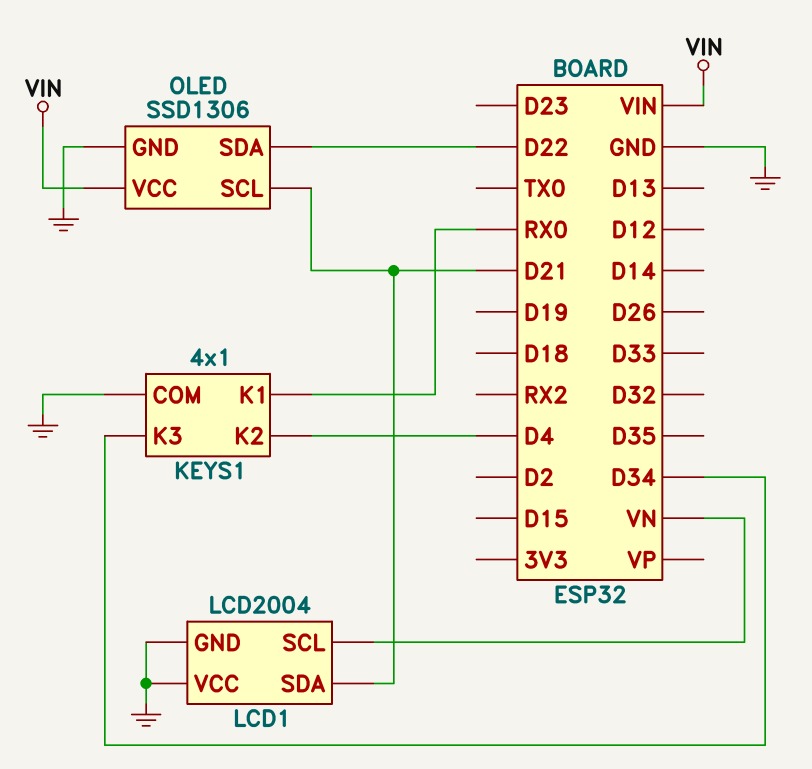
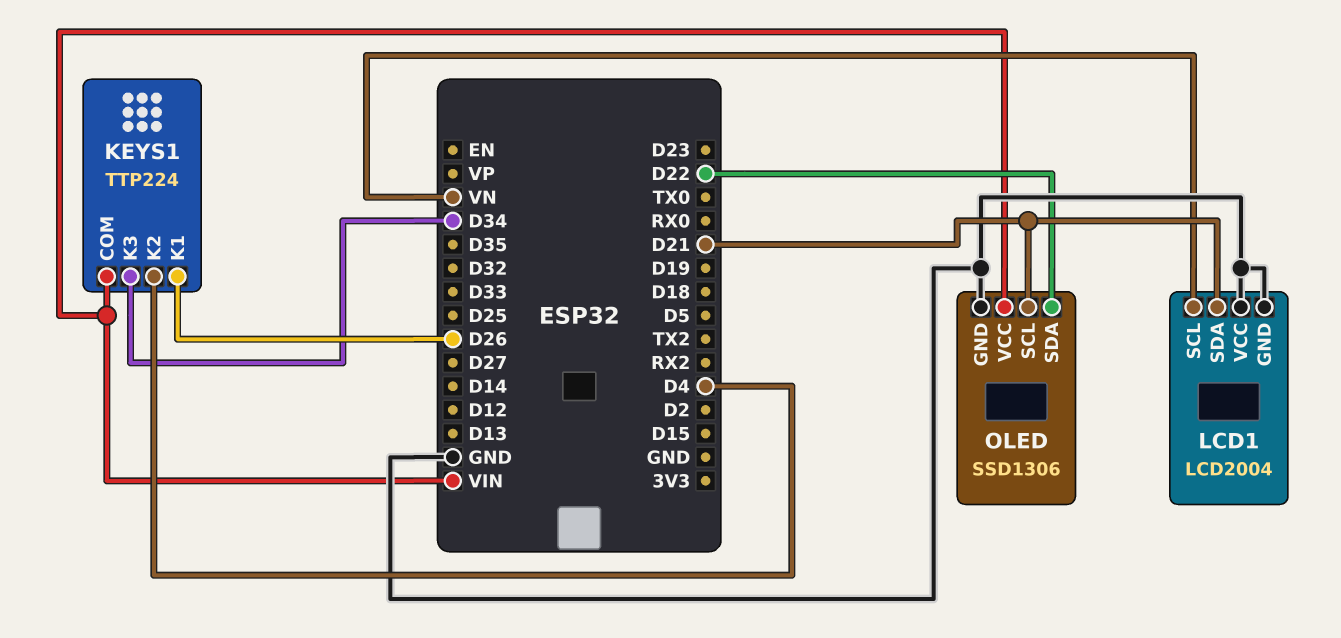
KEYS1: 4x1 -> TTP224
KEYS1 pin COM: GND -> VIN
KEYS1 pin K1: RX0 -> D26

